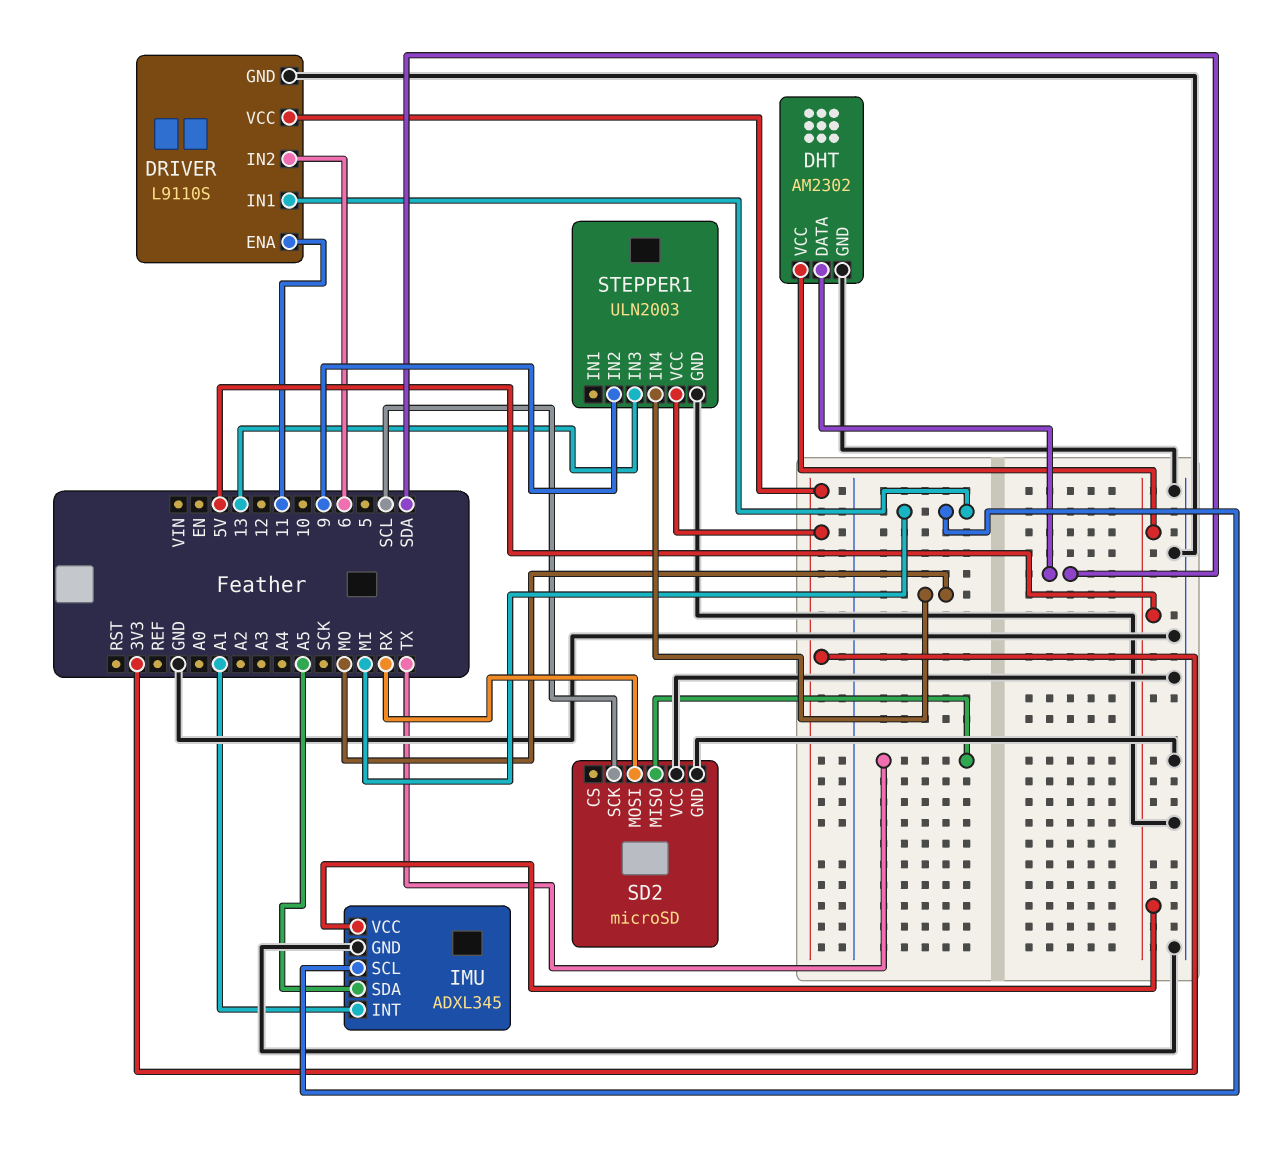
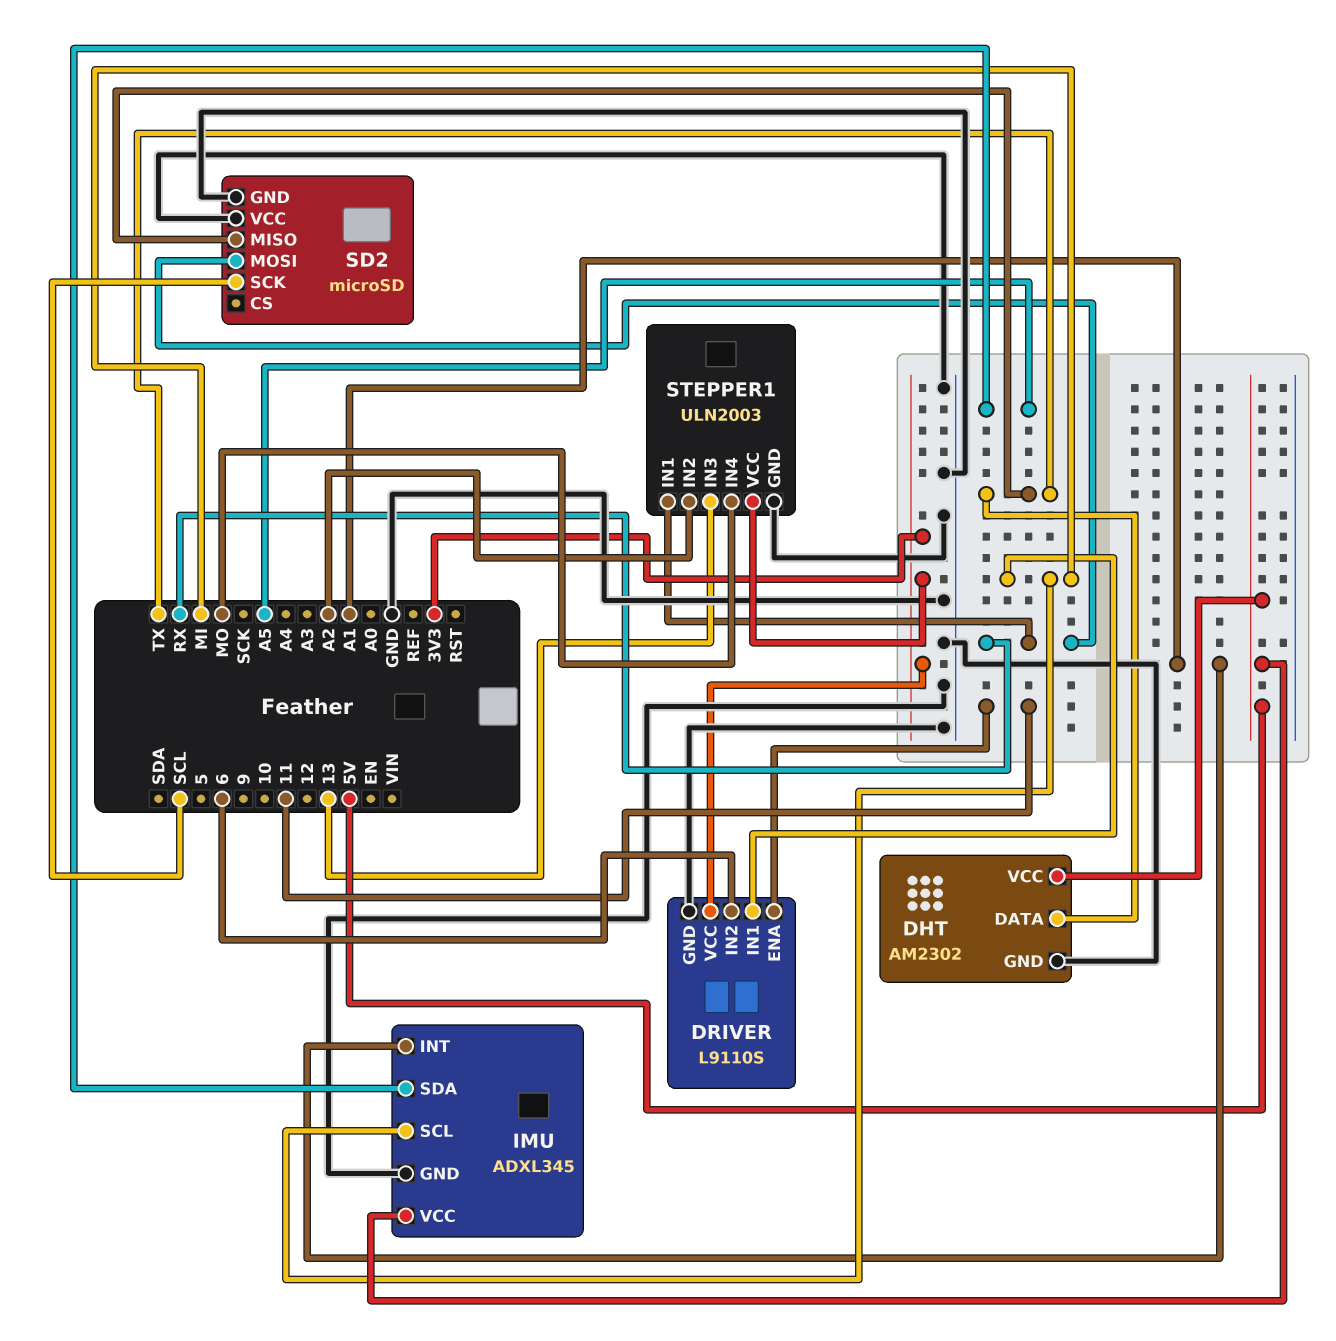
DHT pin DATA: SDA -> TX
STEPPER1 pin IN1: none -> RX
STEPPER1 pin IN2: 9 -> A2

